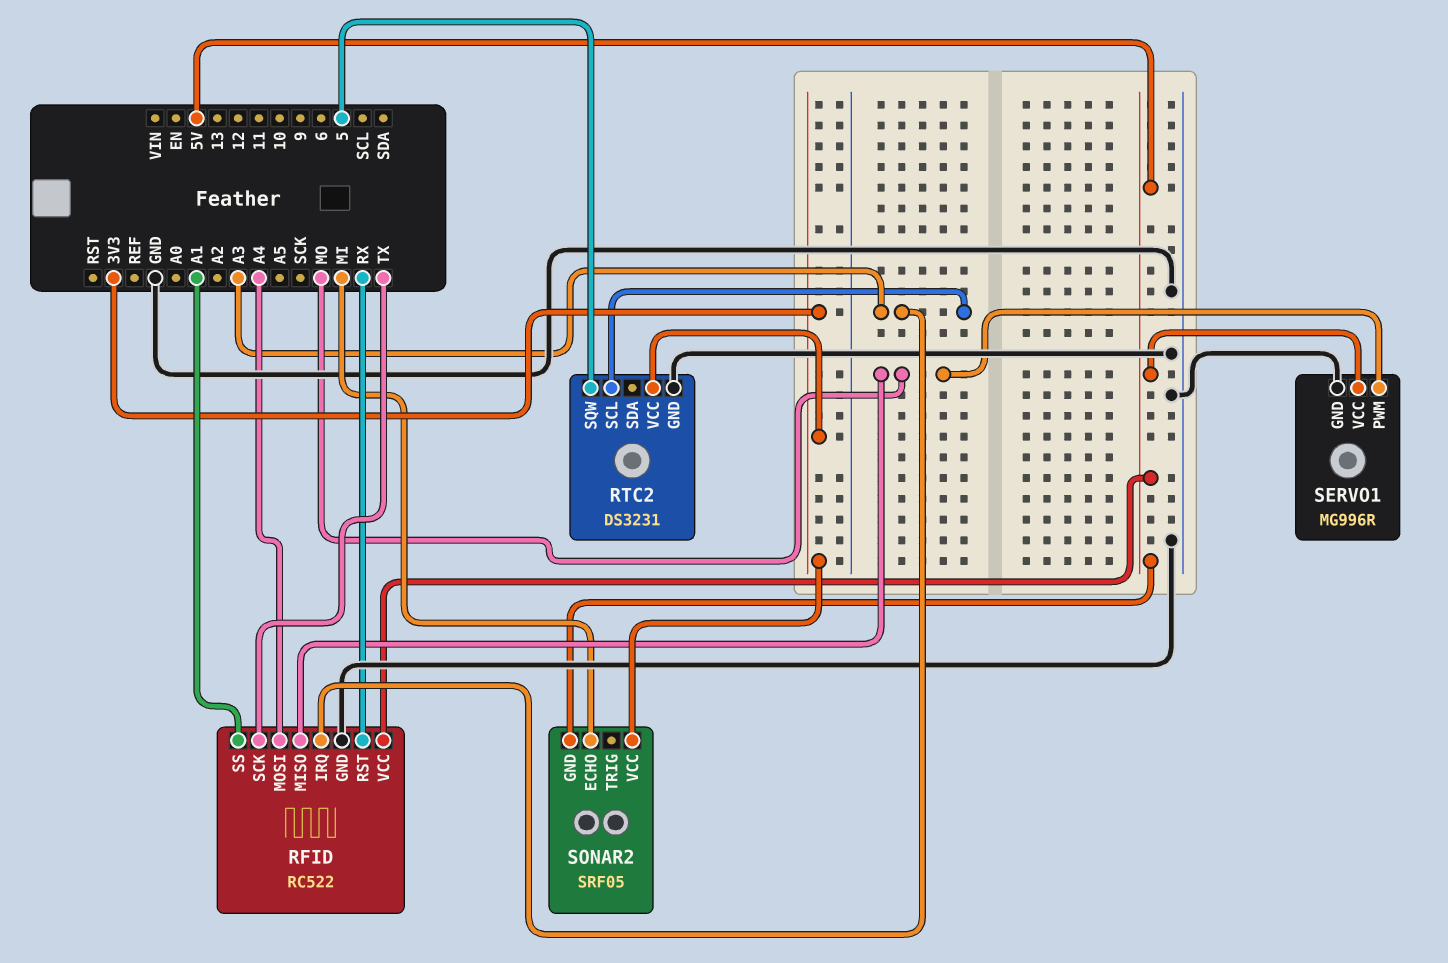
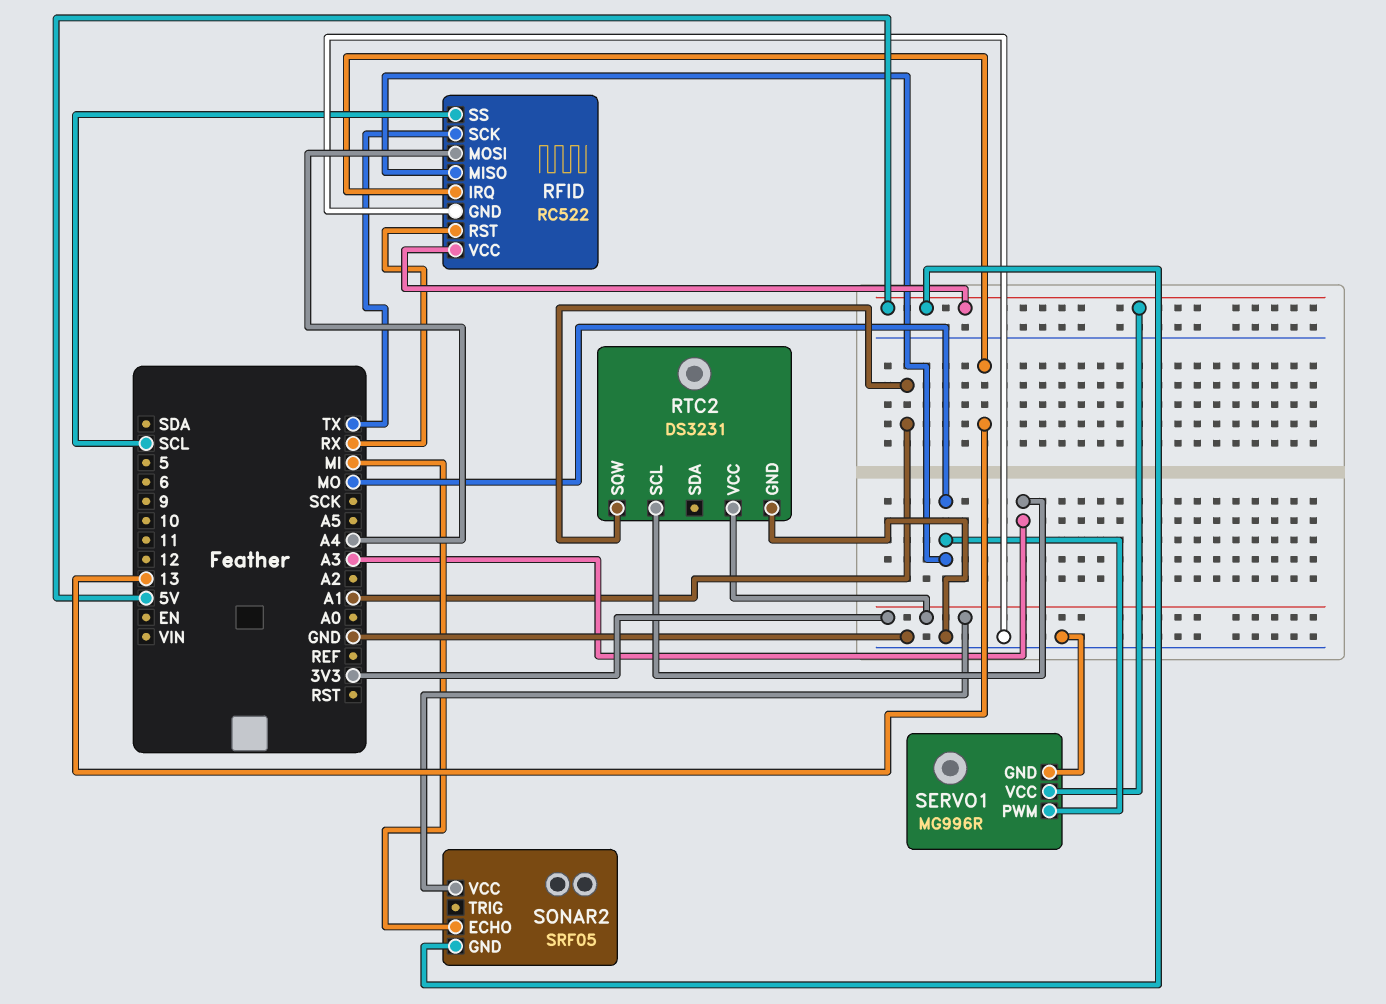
RFID pin IRQ: A3 -> 13
RFID pin SS: A1 -> SCL
RTC2 pin SQW: 5 -> A1

